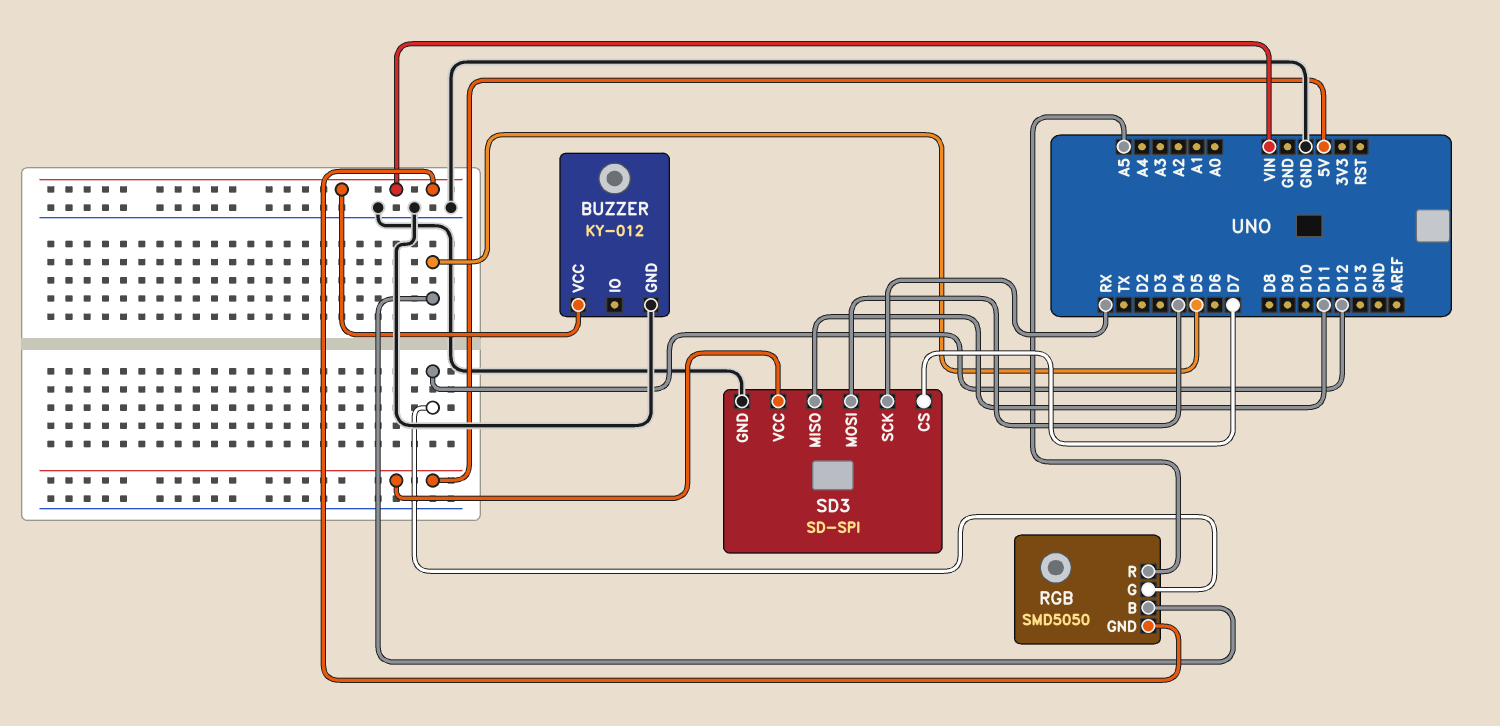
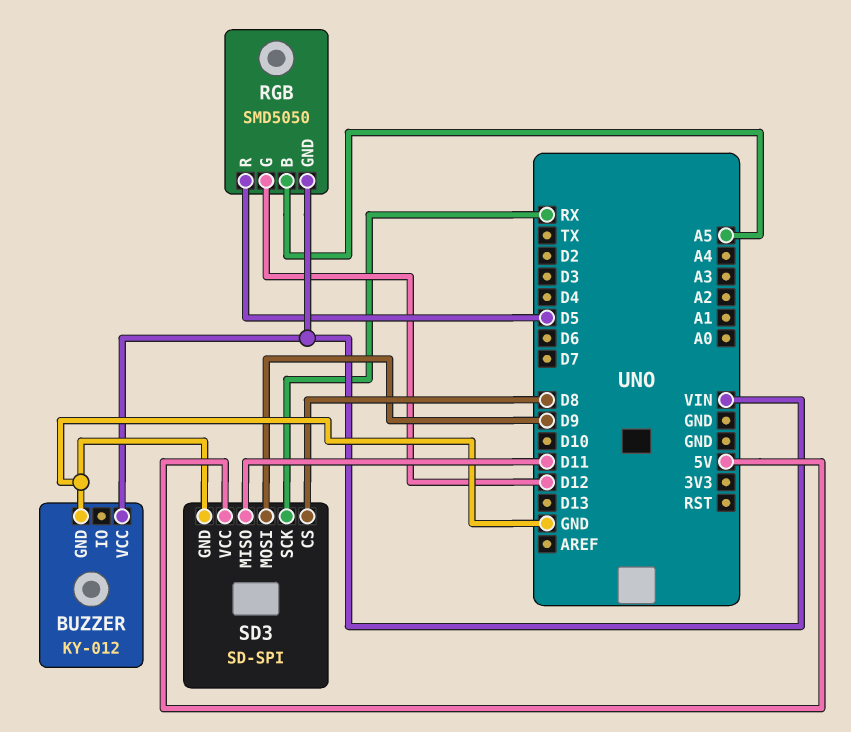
RGB pin B: D5 -> A5
RGB pin R: A5 -> D5
SD3 pin CS: D7 -> D8
SD3 pin MOSI: D4 -> D9

